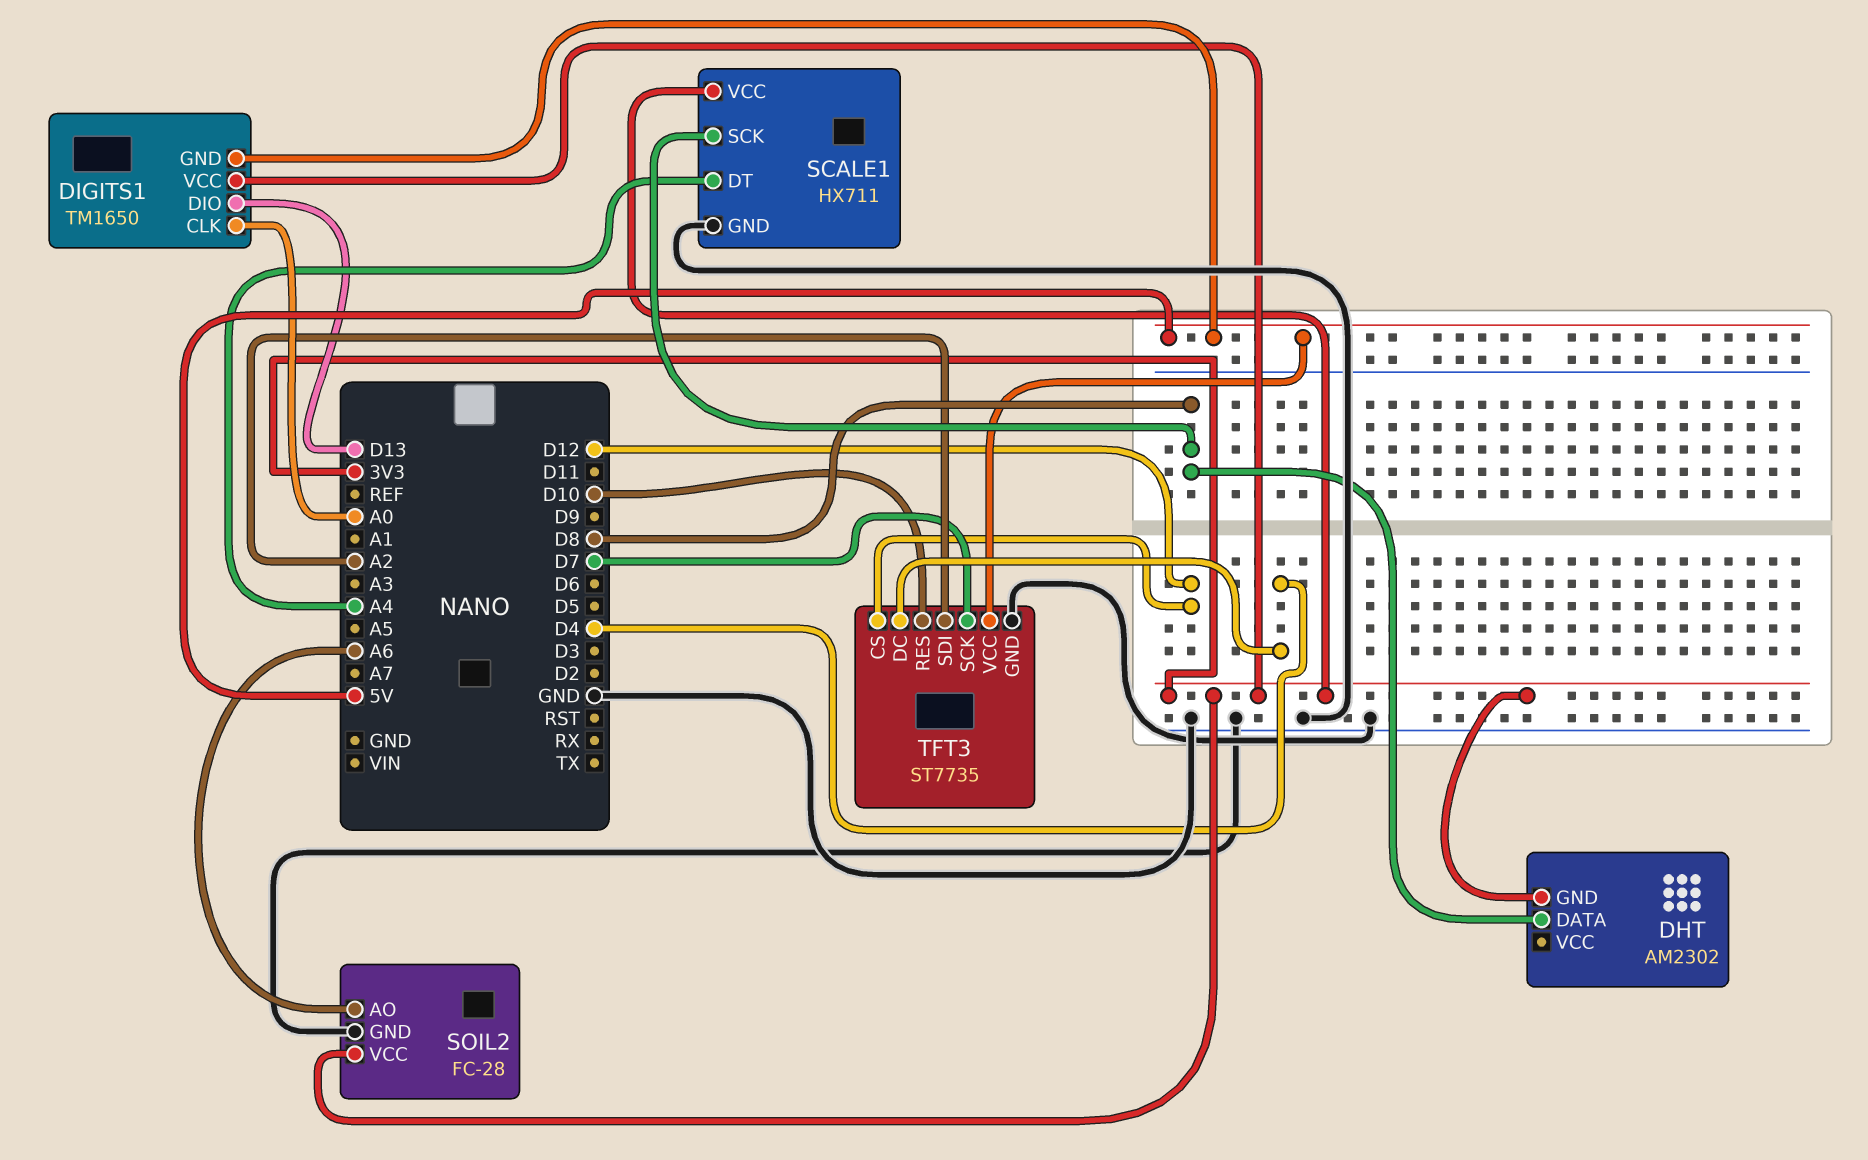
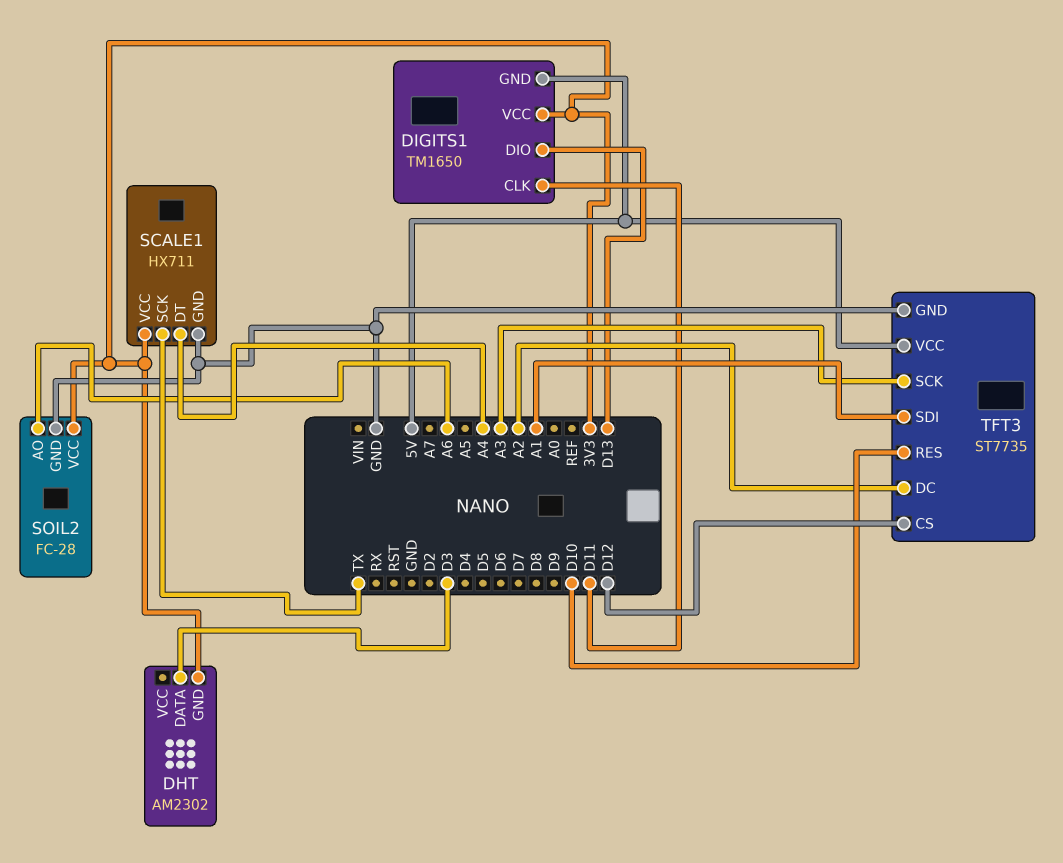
DHT pin DATA: D8 -> D3
DIGITS1 pin CLK: A0 -> D11
SCALE1 pin SCK: D8 -> TX
TFT3 pin DC: D4 -> A2
TFT3 pin SCK: D7 -> A3
TFT3 pin SDI: A2 -> A1

